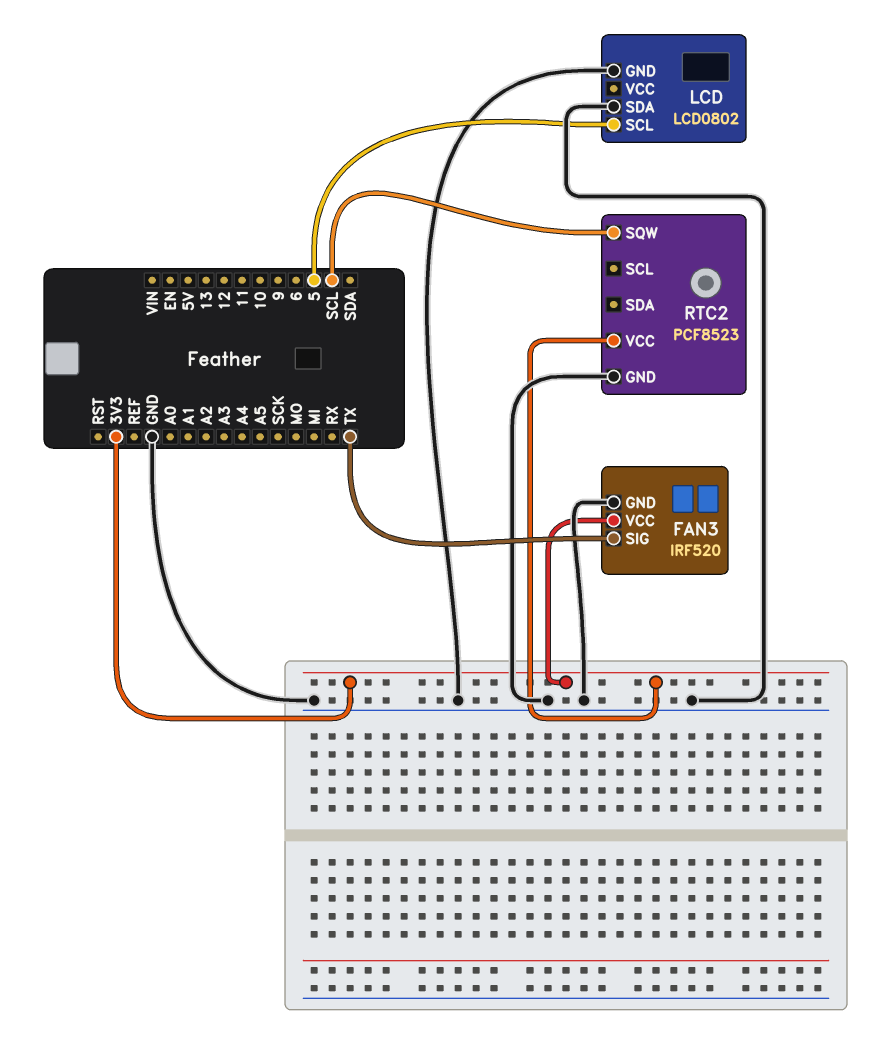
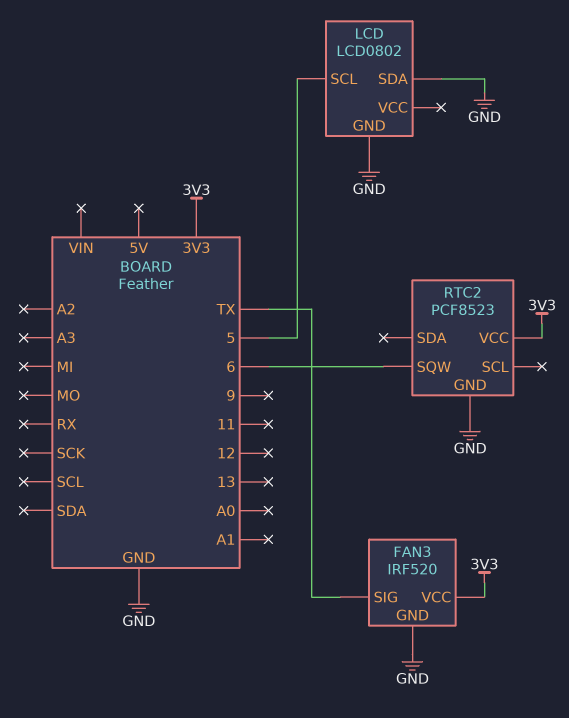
RTC2 pin SQW: SCL -> 6

